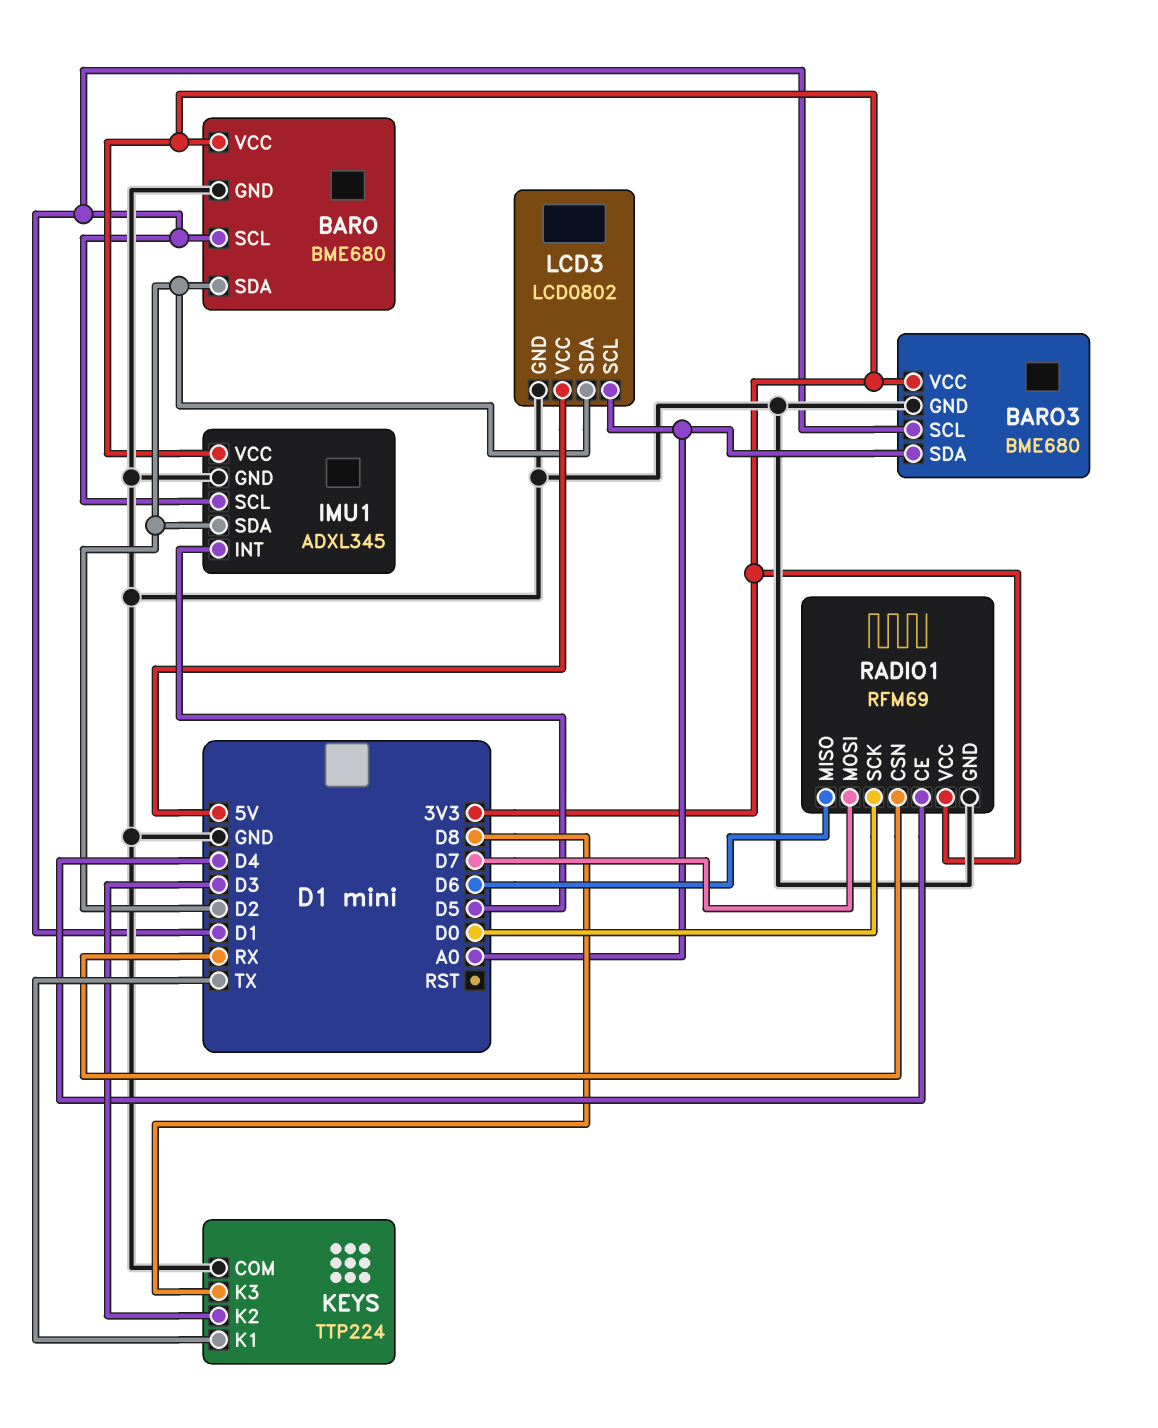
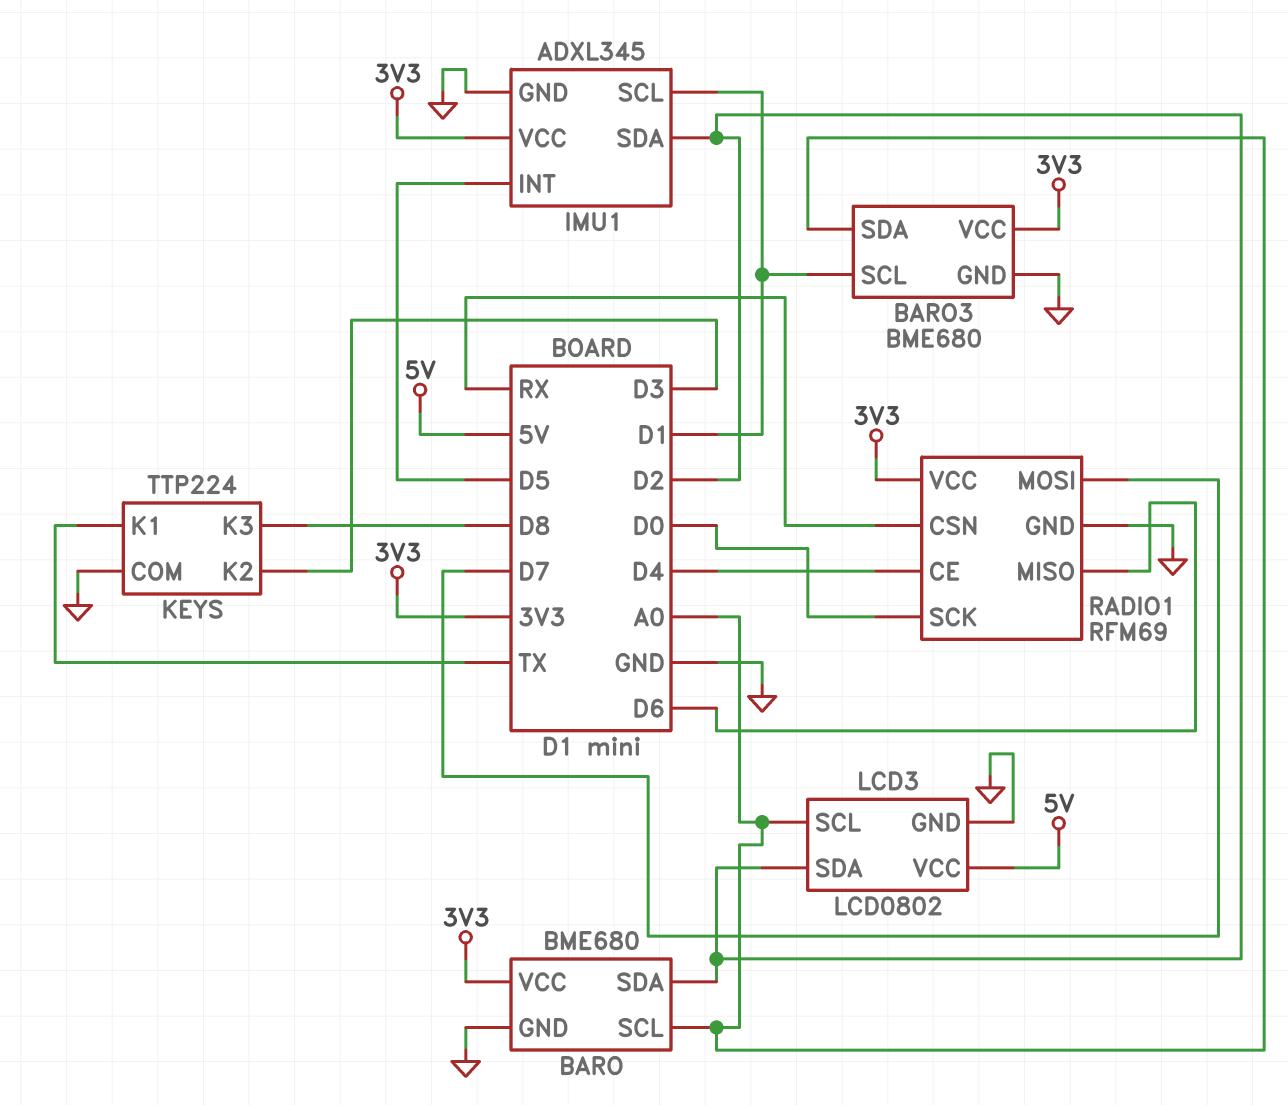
BARO pin SCL: D1 -> A0

